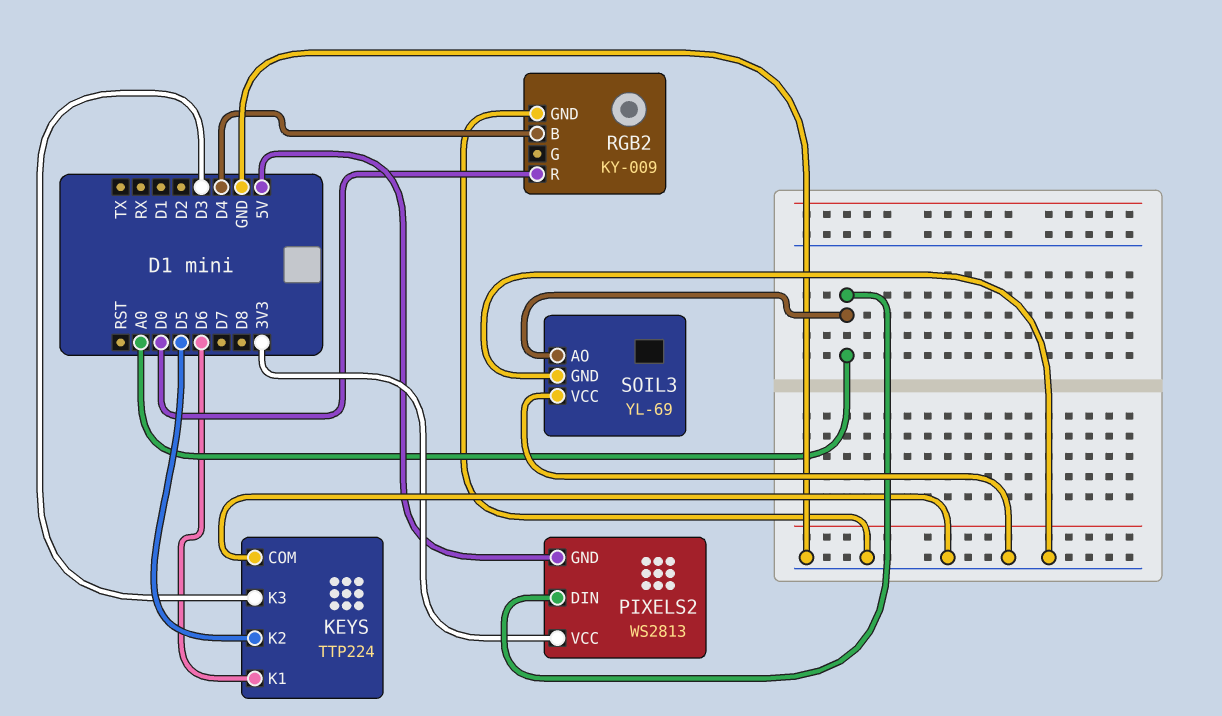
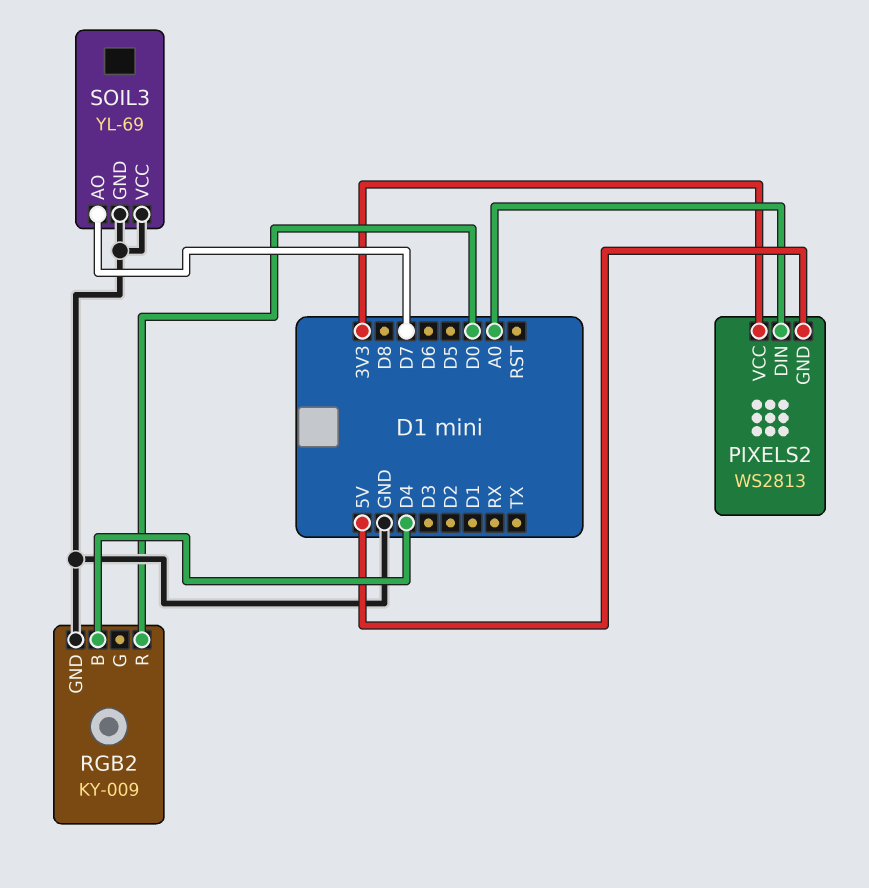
KEYS: TTP224 -> none
KEYS pin COM: GND -> none
KEYS pin K1: D6 -> none
KEYS pin K2: D5 -> none
KEYS pin K3: D3 -> none
SOIL3 pin AO: A0 -> D7

